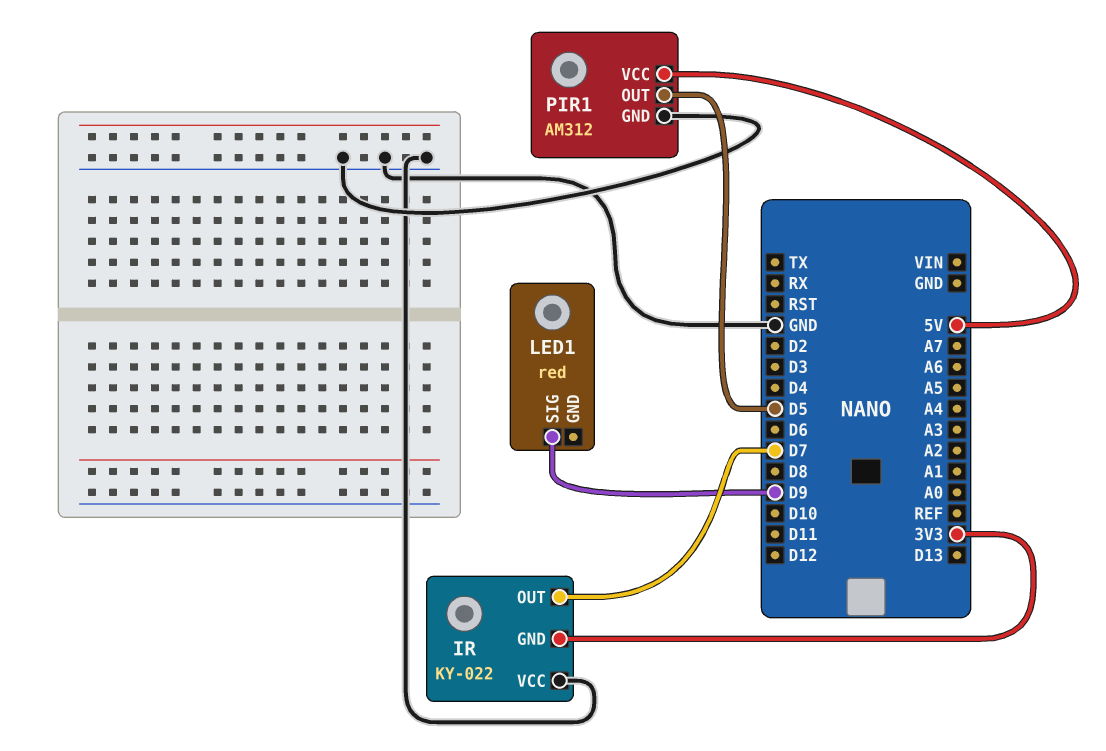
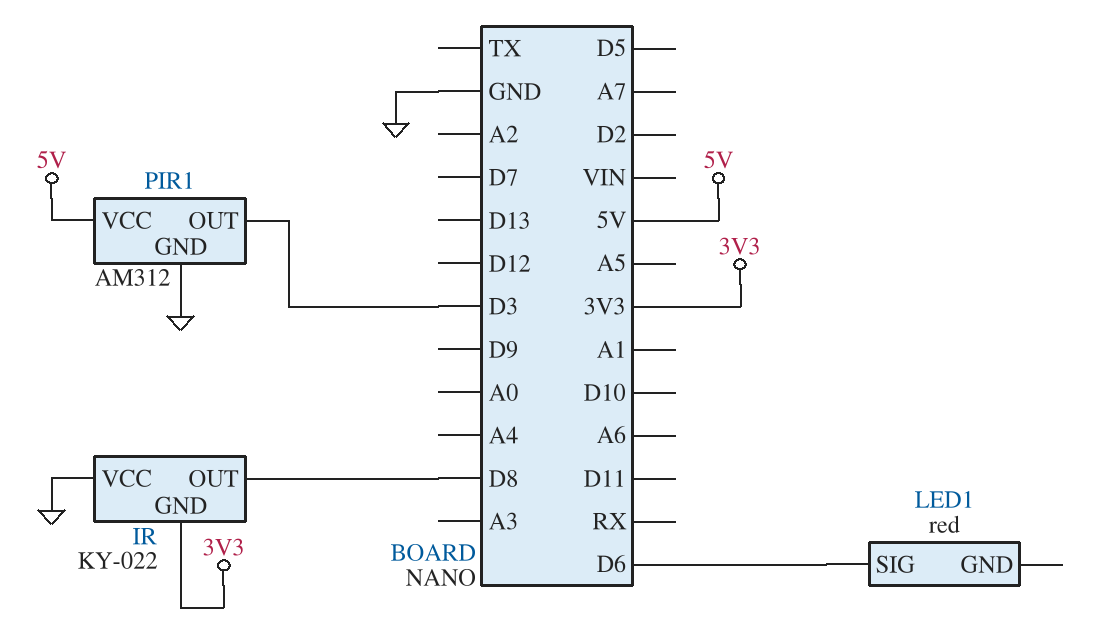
IR pin OUT: D7 -> D8
LED1 pin SIG: D9 -> D6
PIR1 pin OUT: D5 -> D3

